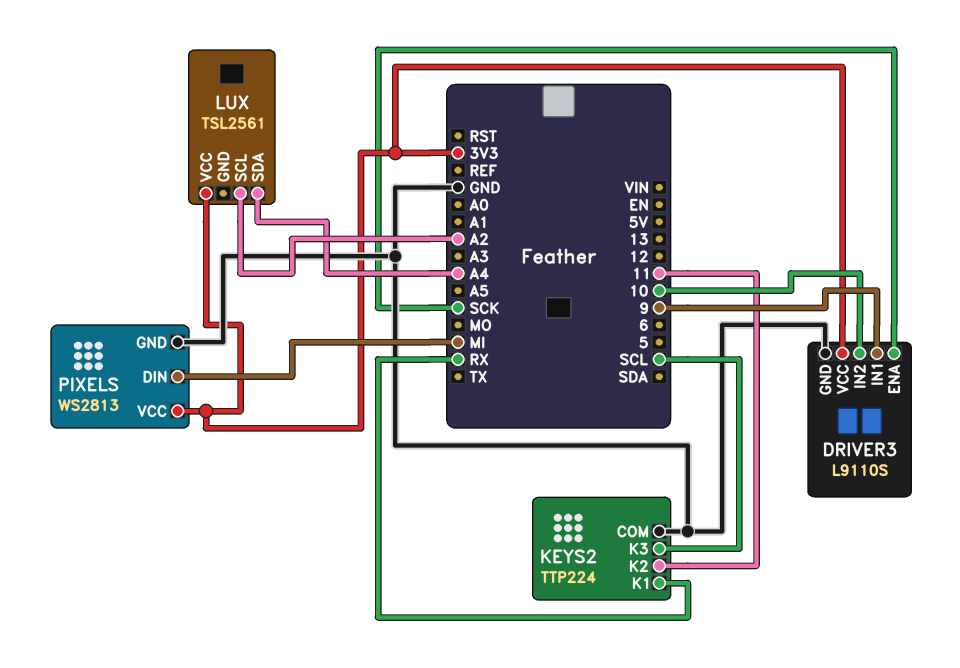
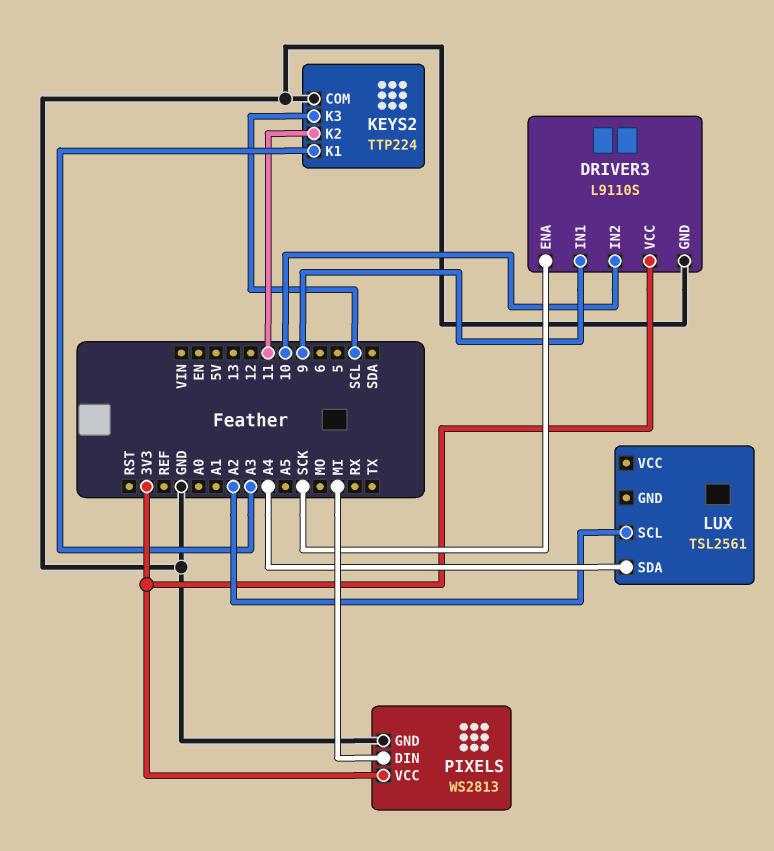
KEYS2 pin K1: RX -> A3
LUX pin VCC: 3V3 -> none

